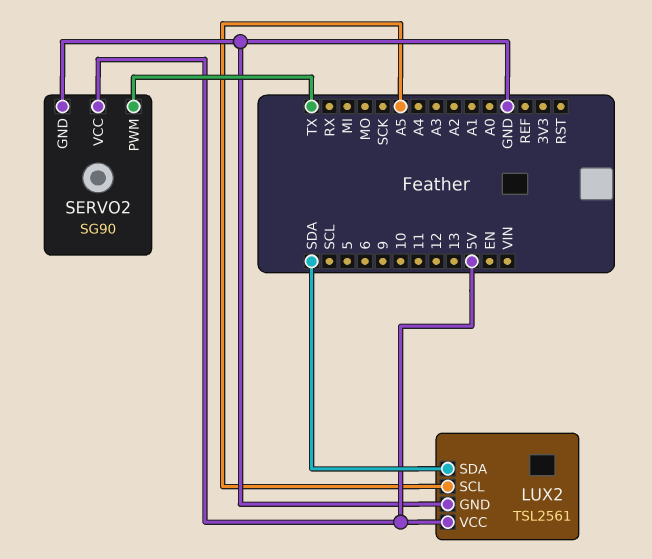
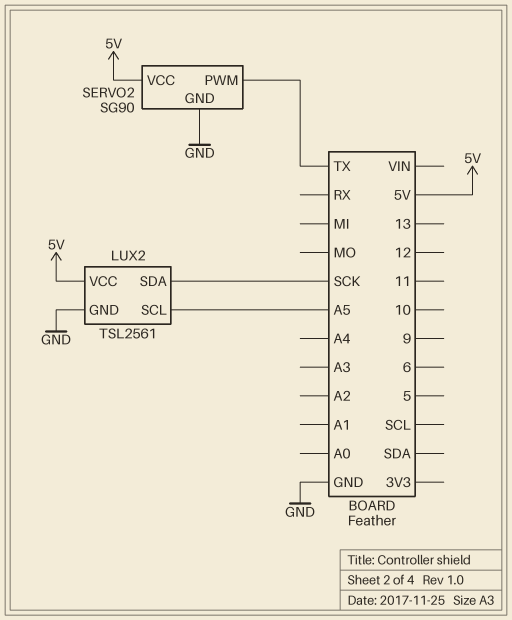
LUX2 pin SDA: SDA -> SCK

